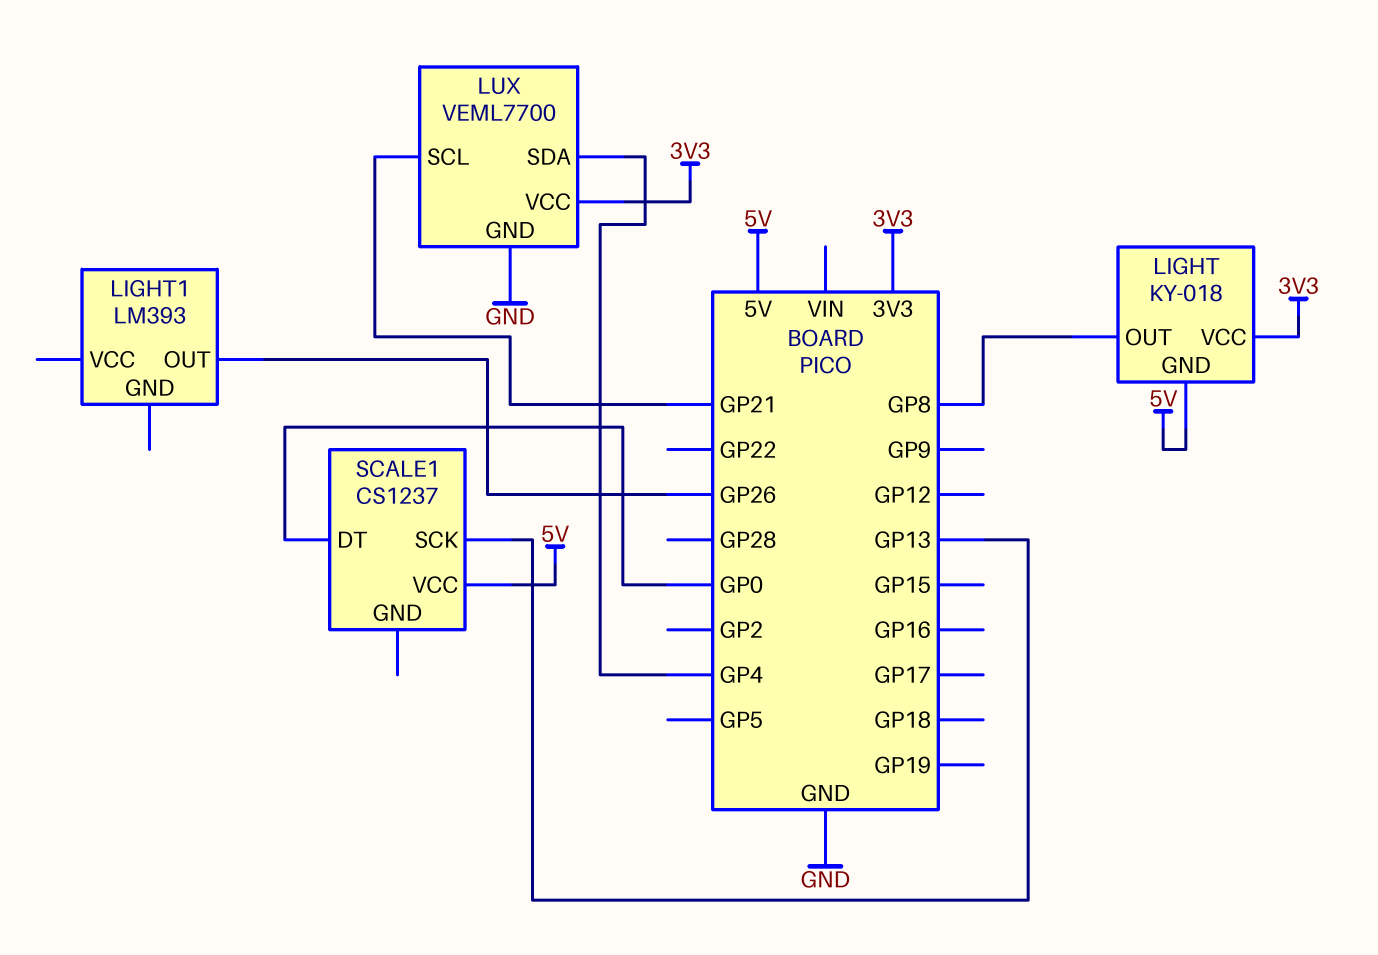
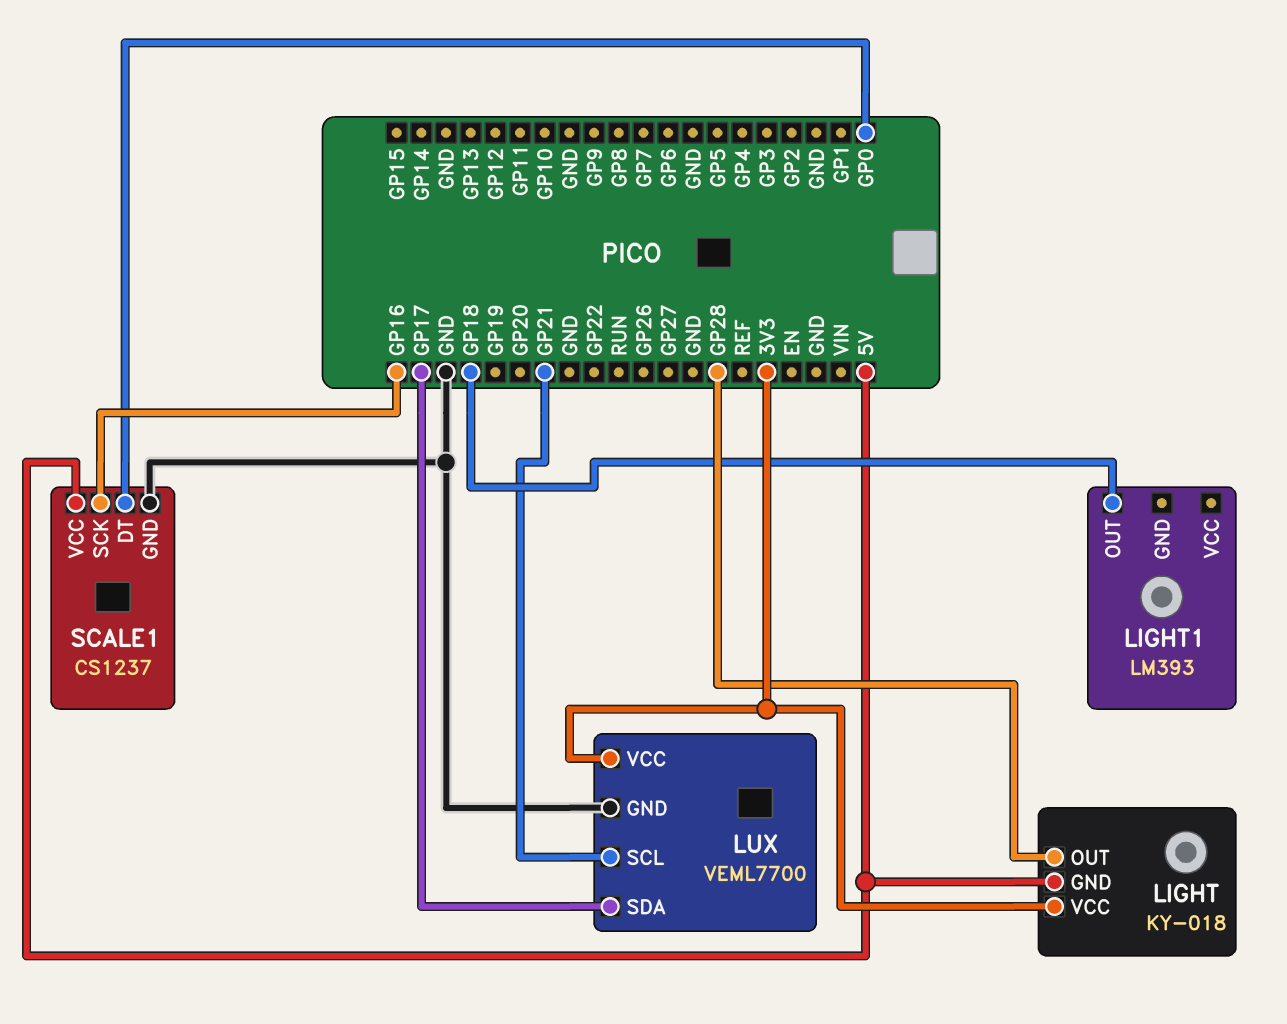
LIGHT pin OUT: GP8 -> GP28
LIGHT1 pin OUT: GP26 -> GP18
LUX pin SDA: GP4 -> GP17
SCALE1 pin GND: none -> GND
SCALE1 pin SCK: GP13 -> GP16

